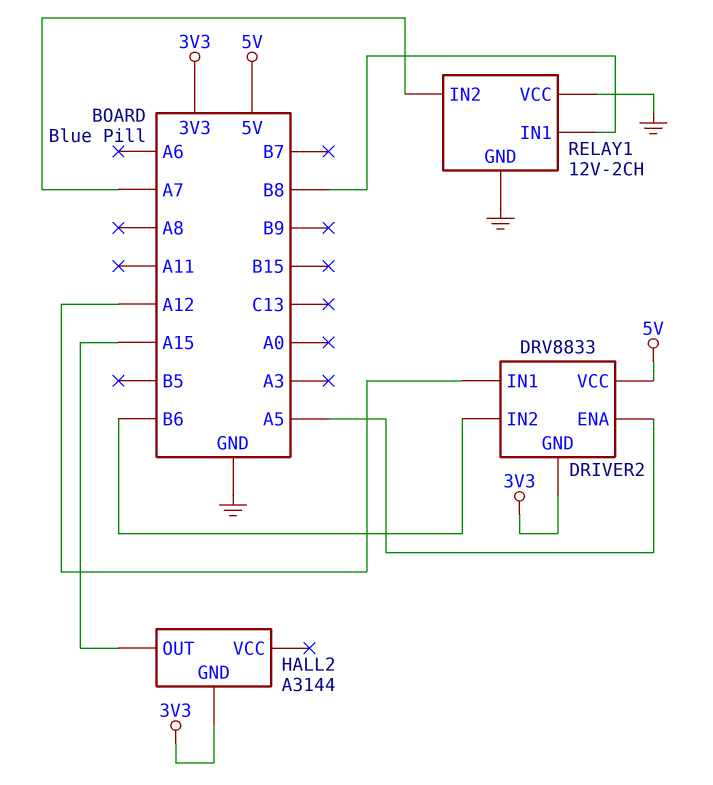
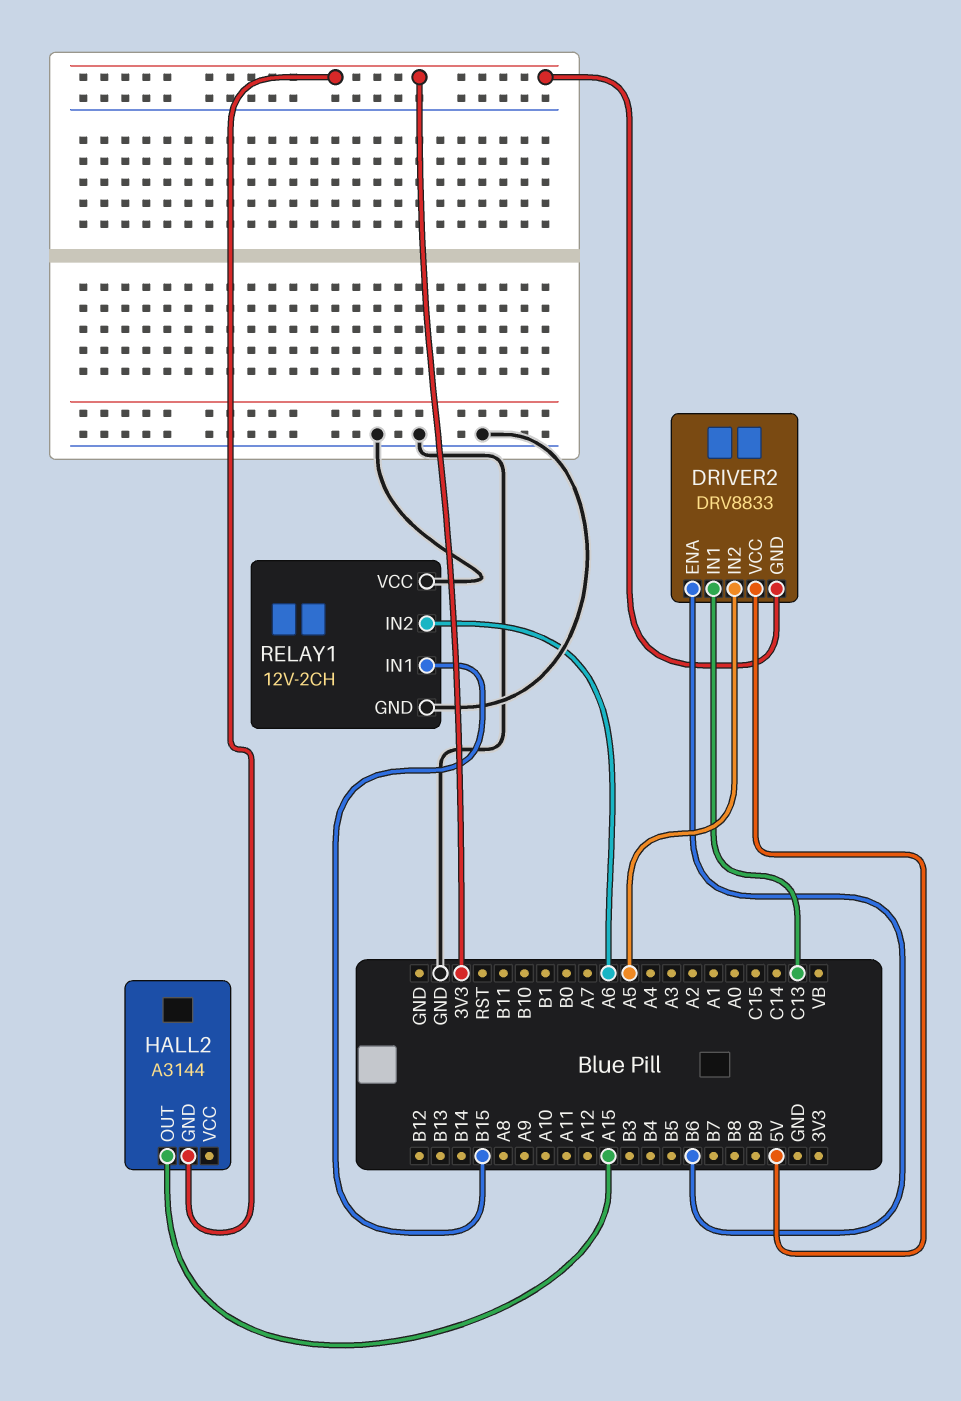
DRIVER2 pin ENA: A5 -> B6
DRIVER2 pin IN1: A12 -> C13
DRIVER2 pin IN2: B6 -> A5
RELAY1 pin IN1: B8 -> B15
RELAY1 pin IN2: A7 -> A6

